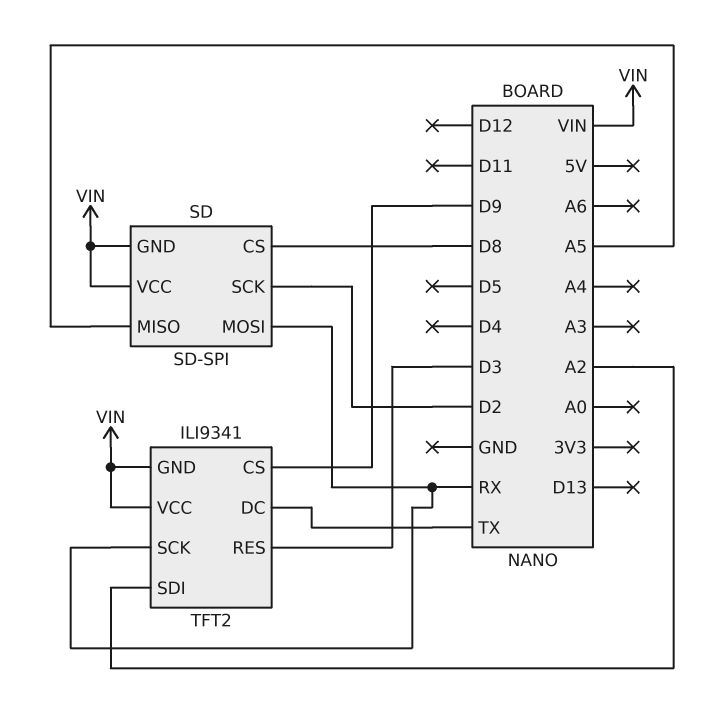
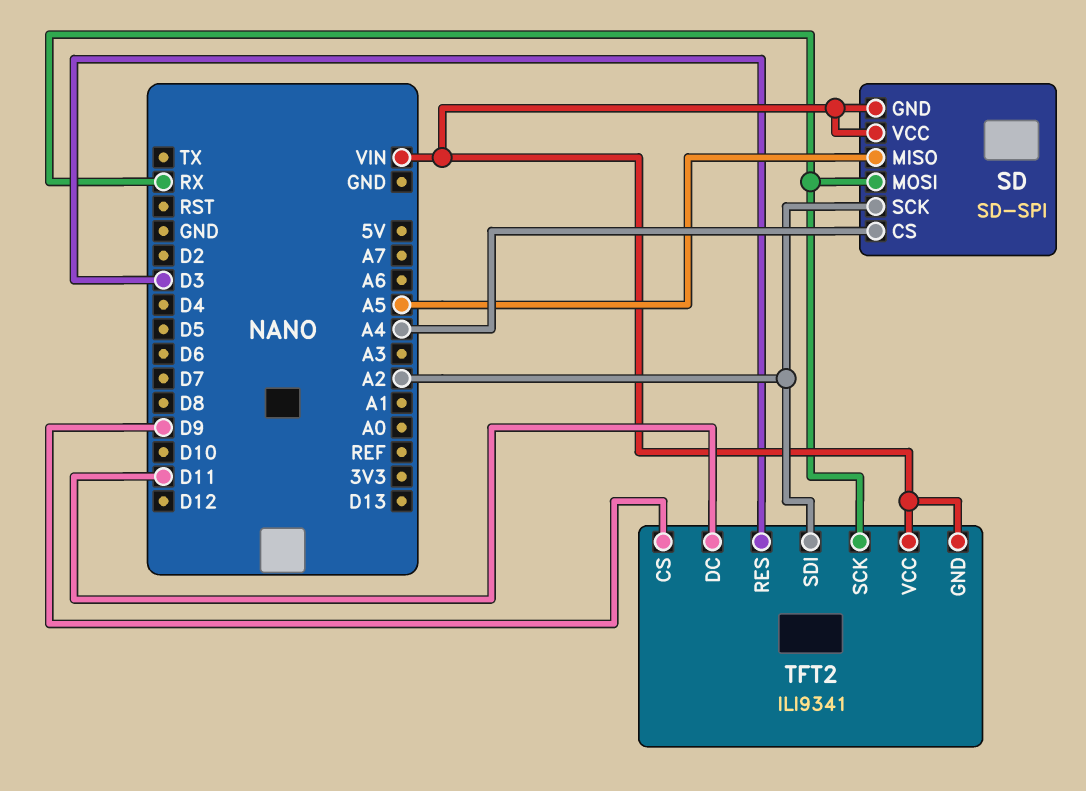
SD pin CS: D8 -> A4
SD pin SCK: D2 -> A2
TFT2 pin DC: TX -> D11

